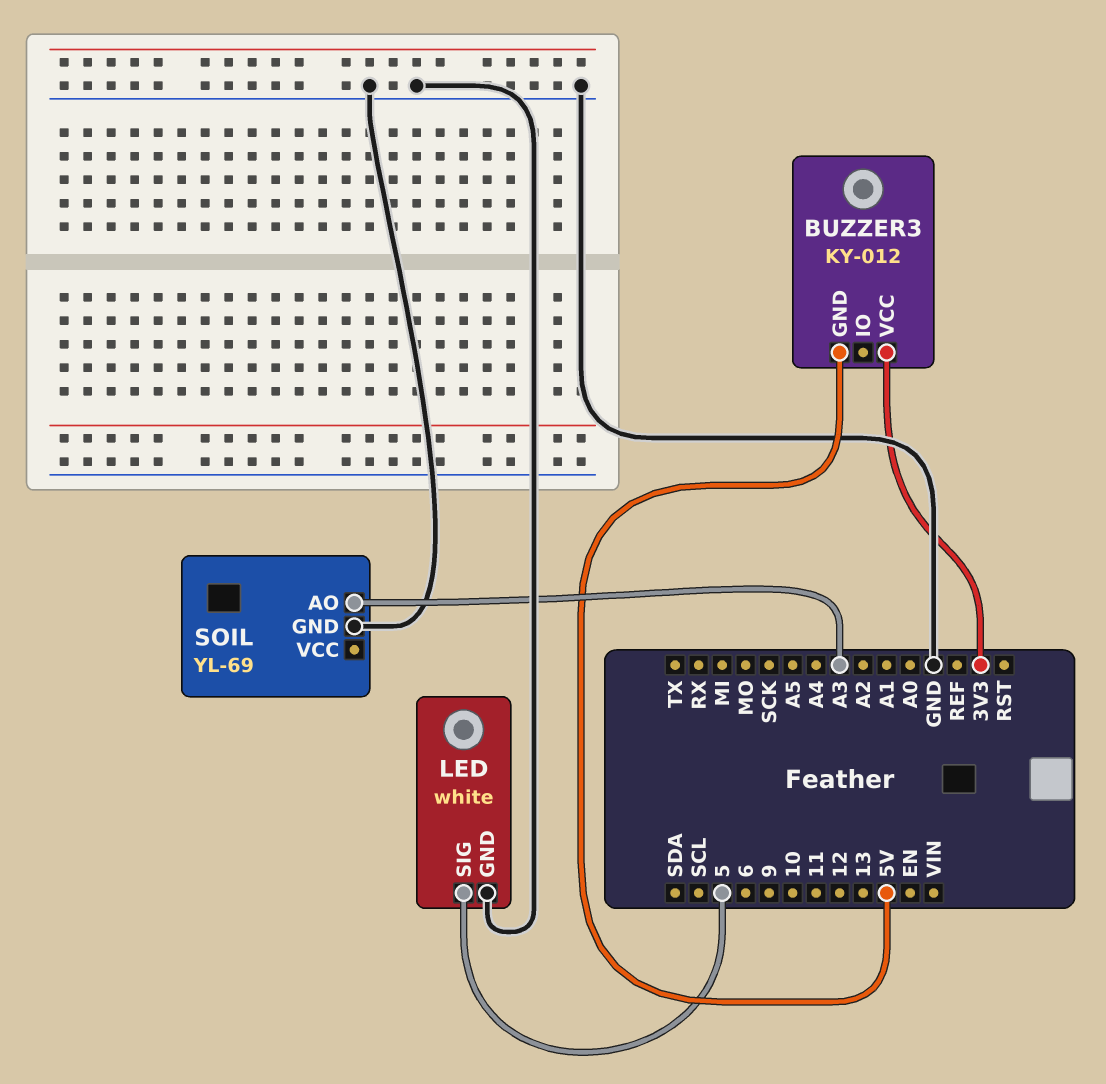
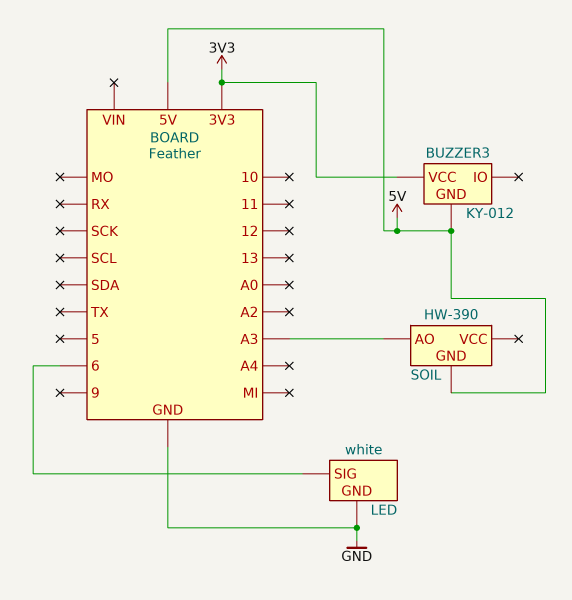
LED pin SIG: 5 -> 6
SOIL: YL-69 -> HW-390
SOIL pin GND: GND -> 5V

